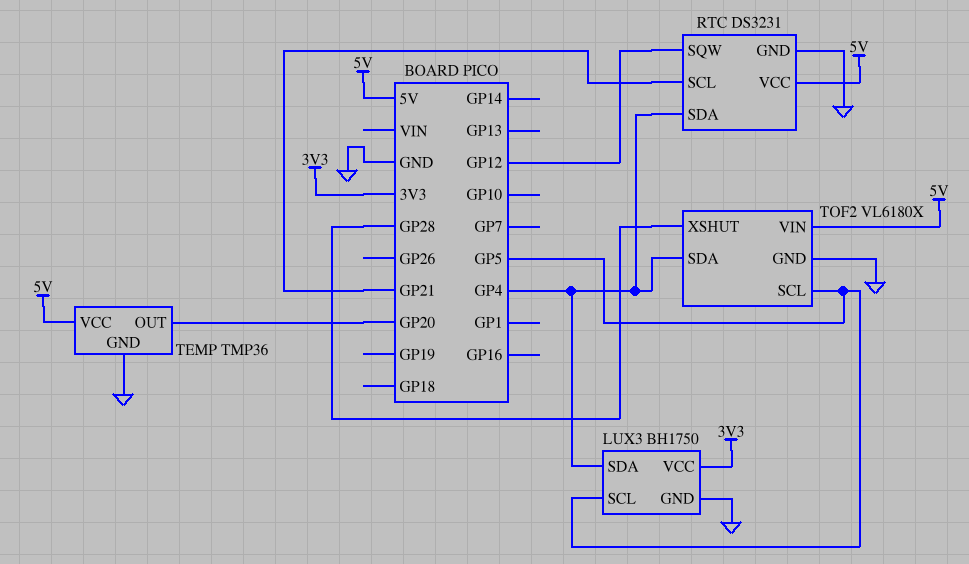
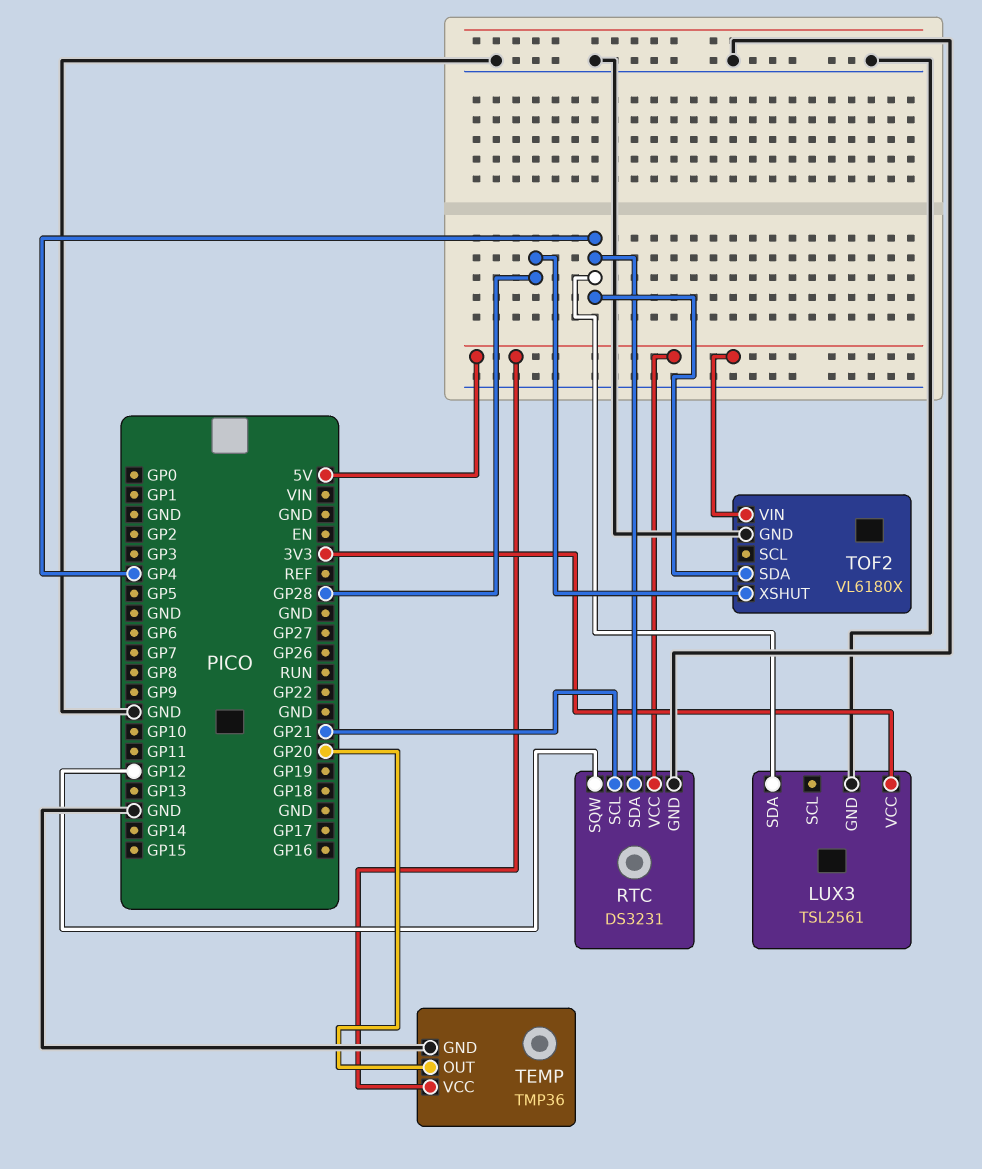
LUX3: BH1750 -> TSL2561
LUX3 pin SCL: GP5 -> none
TOF2 pin SCL: GP5 -> none

